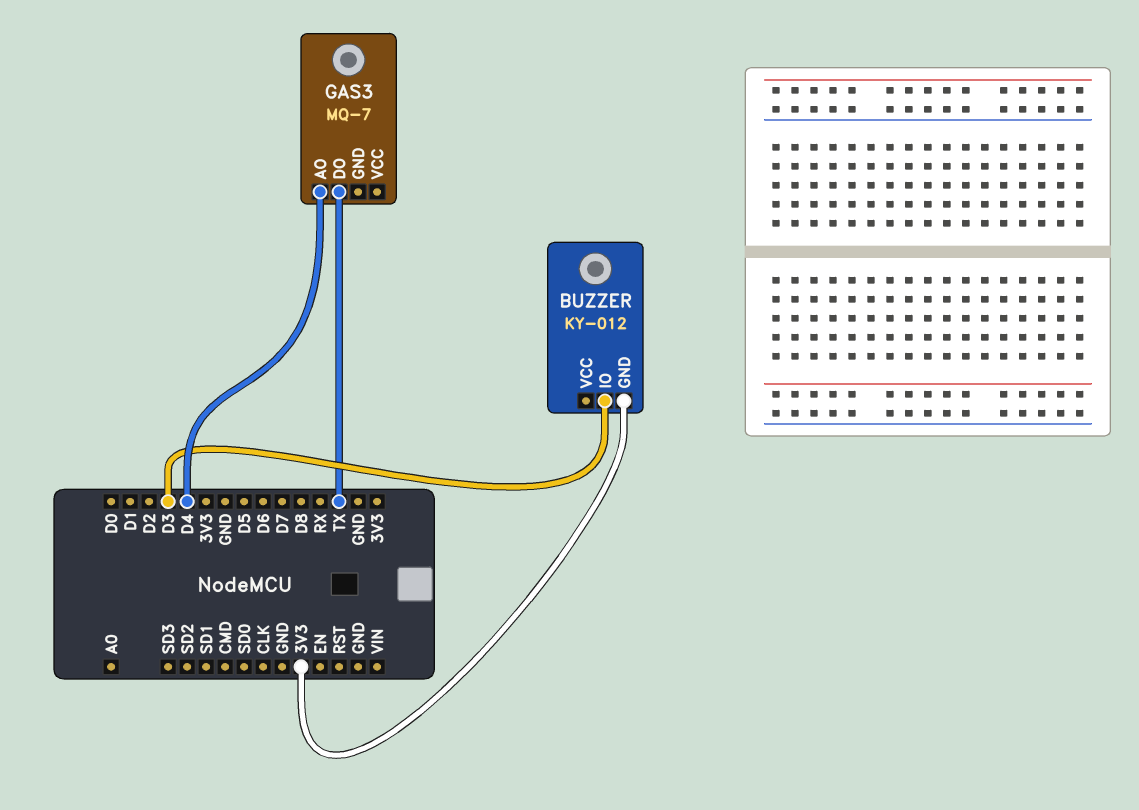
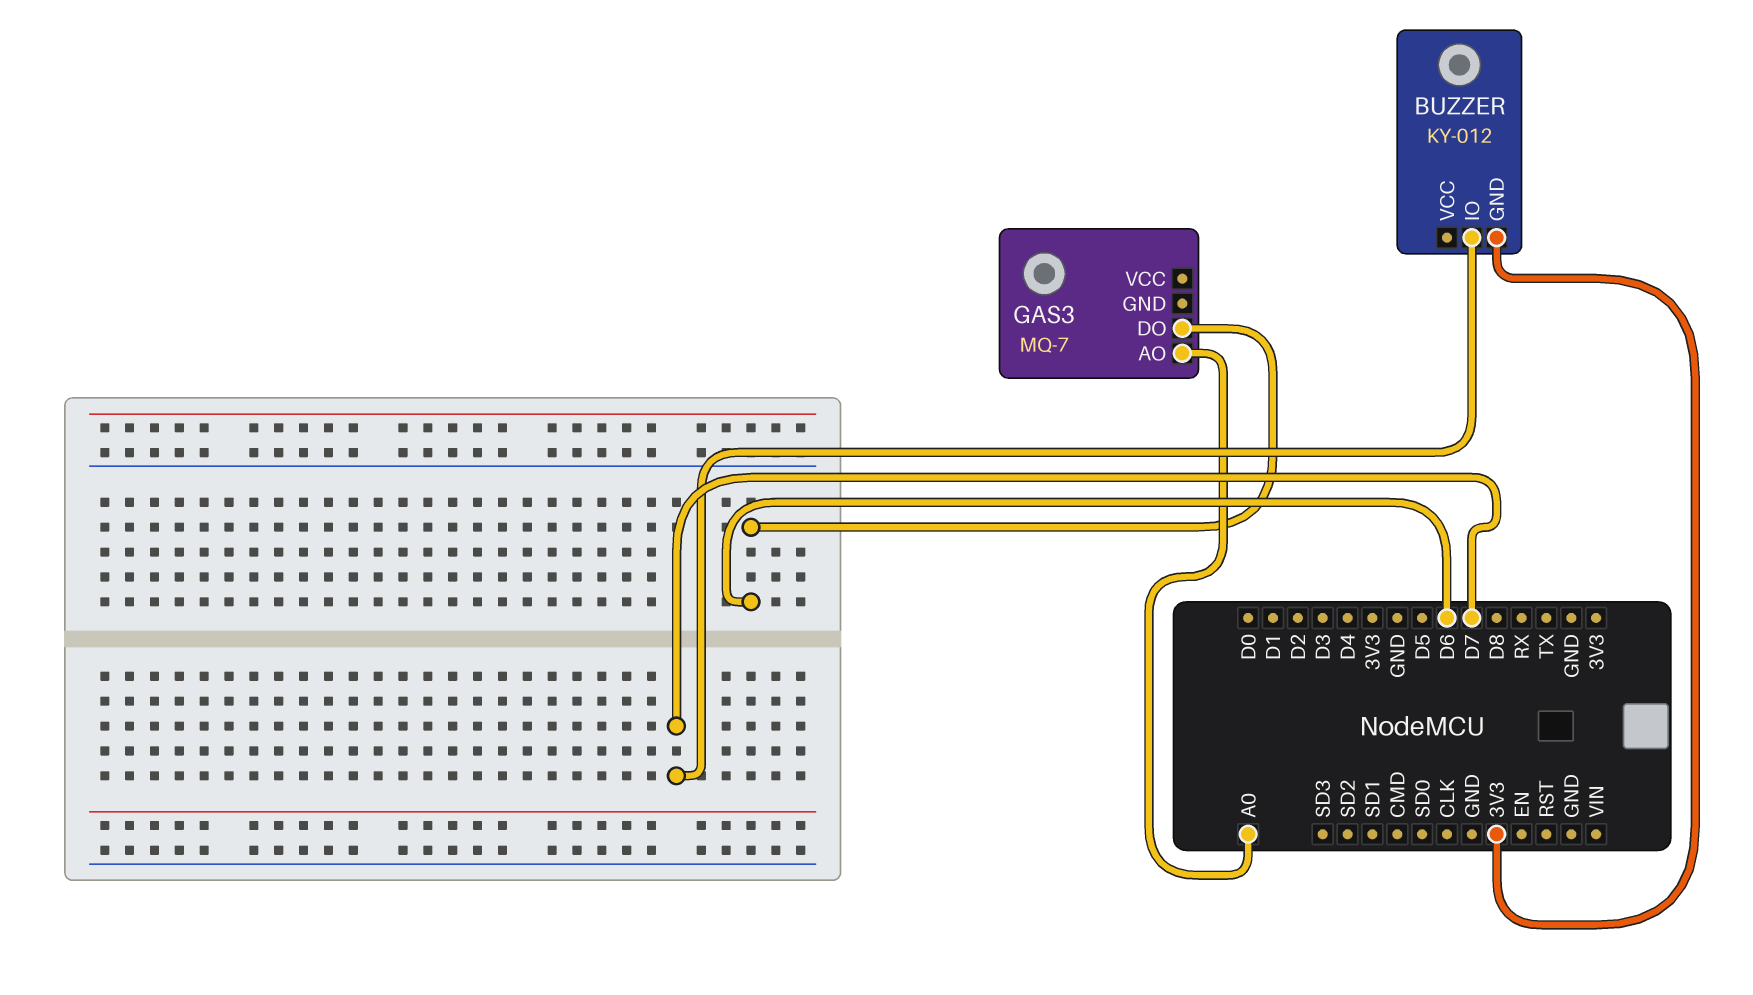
BUZZER pin IO: D3 -> D7
GAS3 pin AO: D4 -> A0
GAS3 pin DO: TX -> D6

